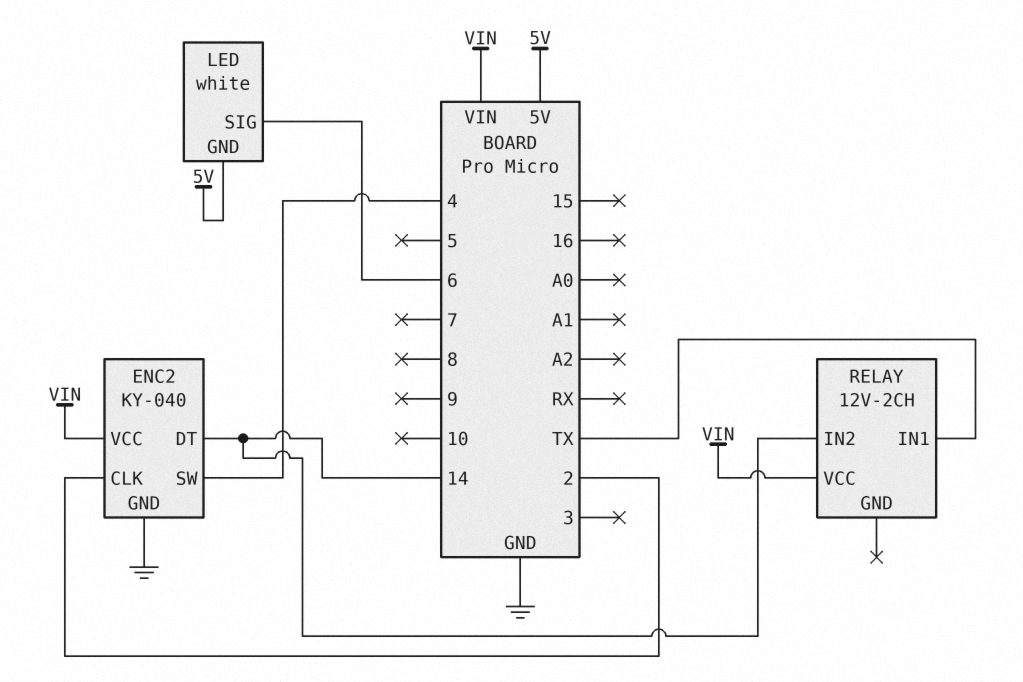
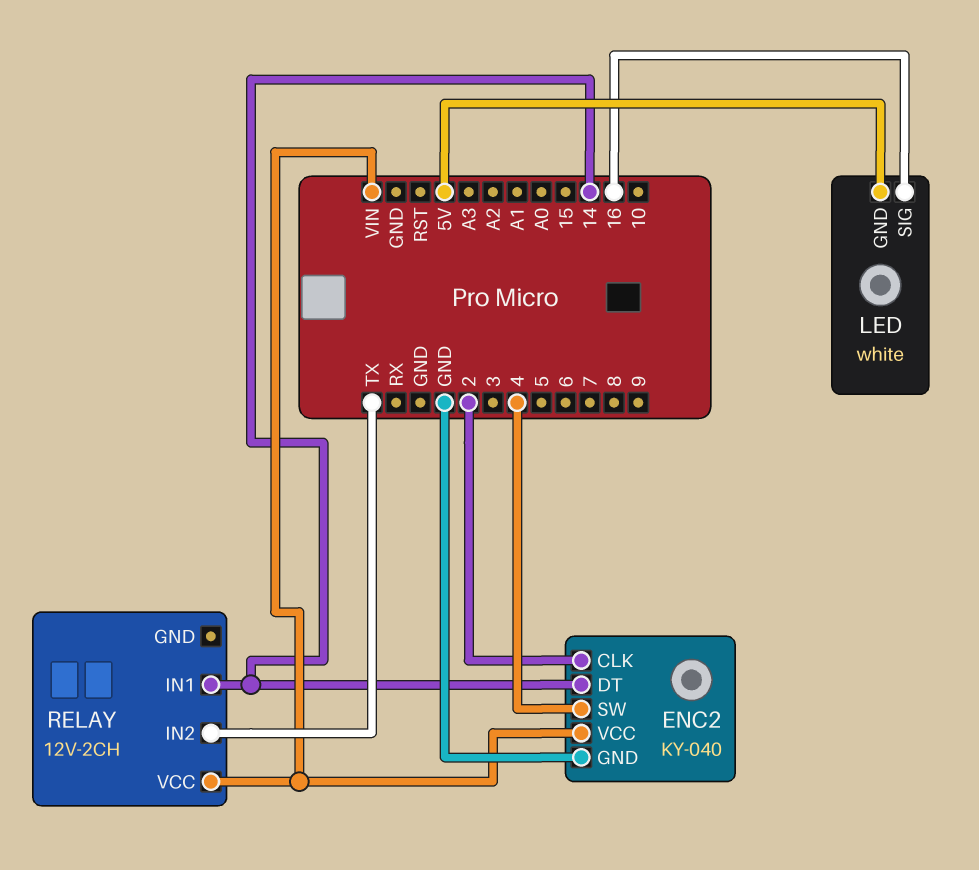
LED pin SIG: 6 -> 16
RELAY pin IN1: TX -> 14
RELAY pin IN2: 14 -> TX

